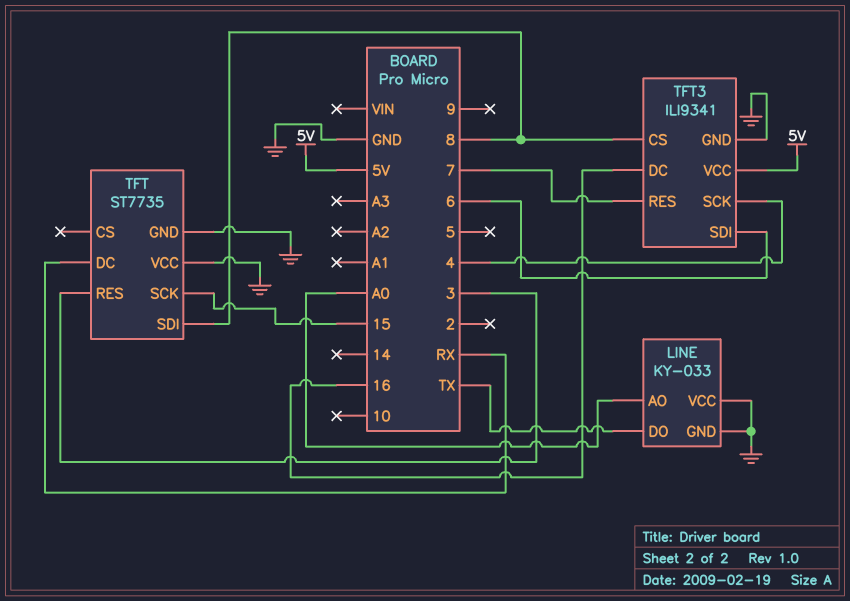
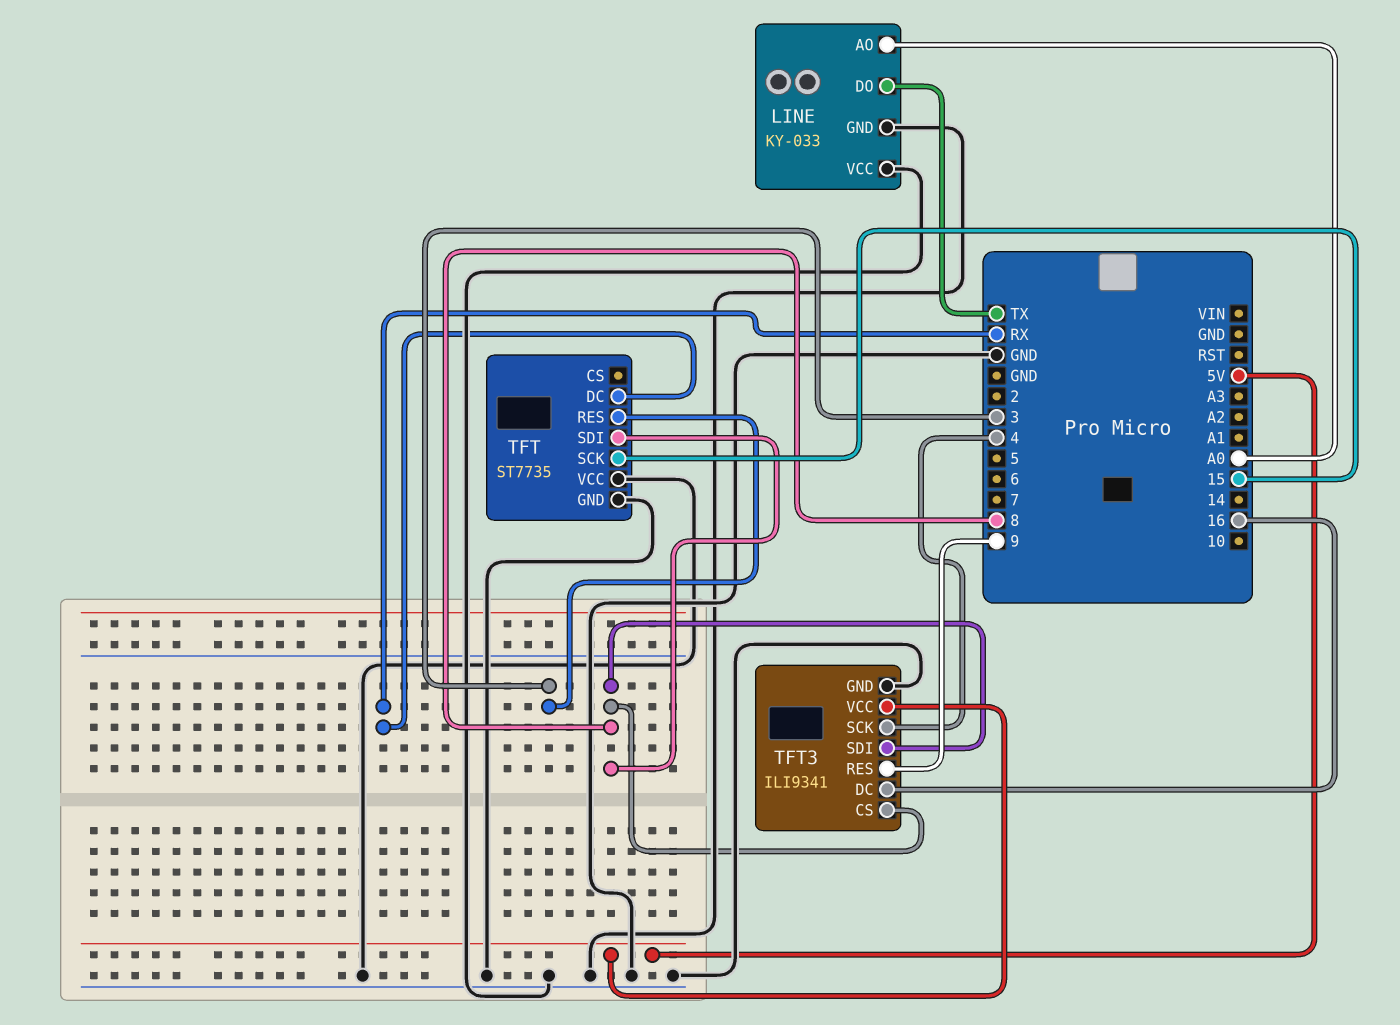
TFT3 pin RES: 7 -> 9
TFT3 pin SDI: 6 -> 8

